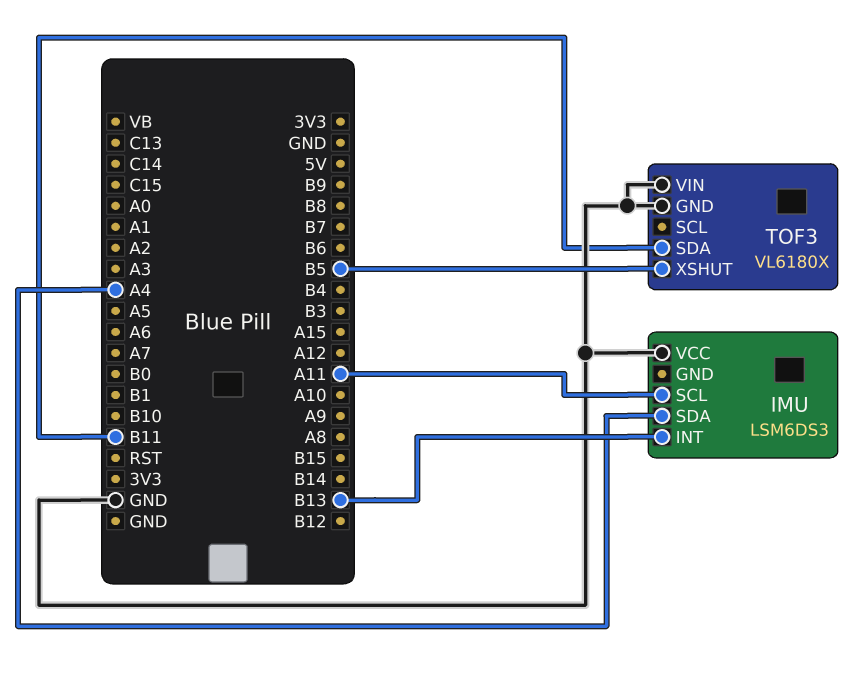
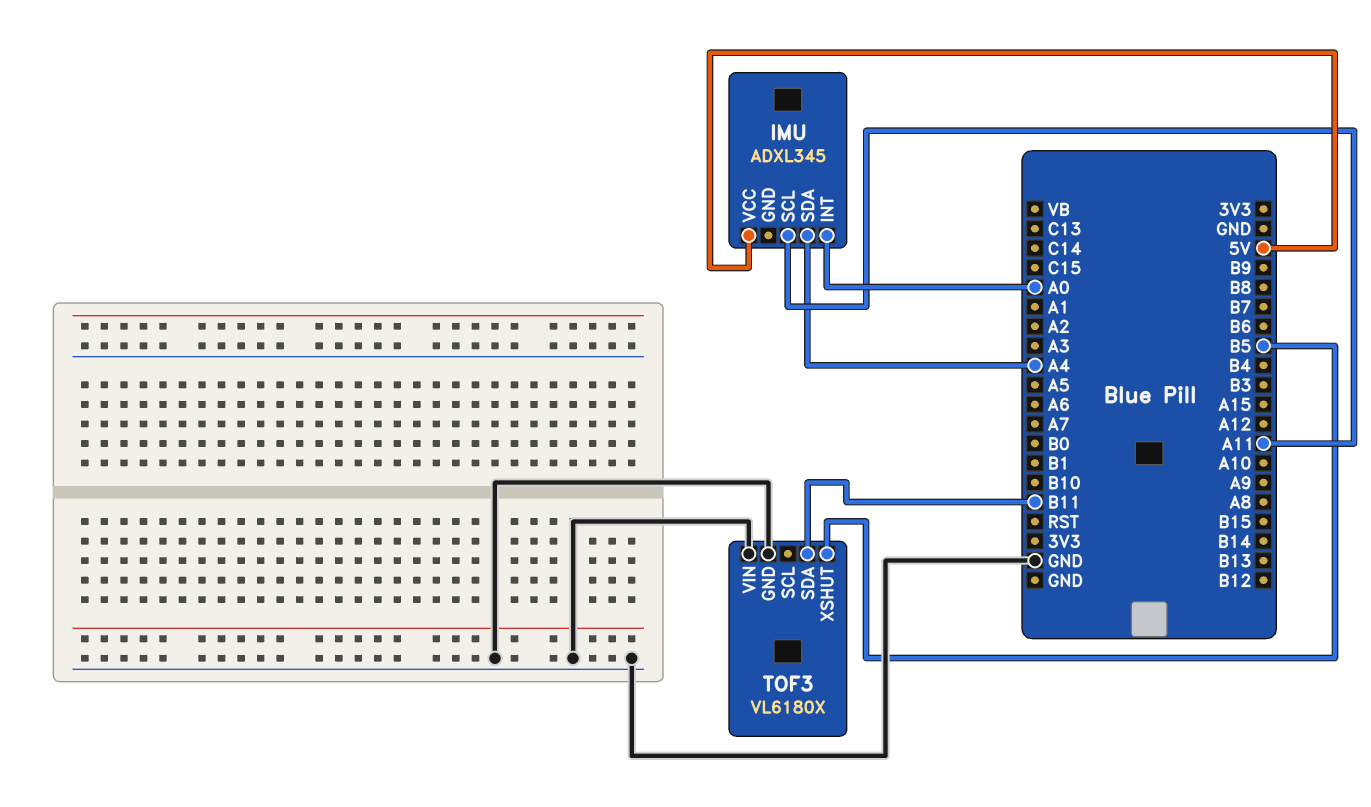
IMU: LSM6DS3 -> ADXL345
IMU pin INT: B13 -> A0
IMU pin VCC: GND -> 5V

